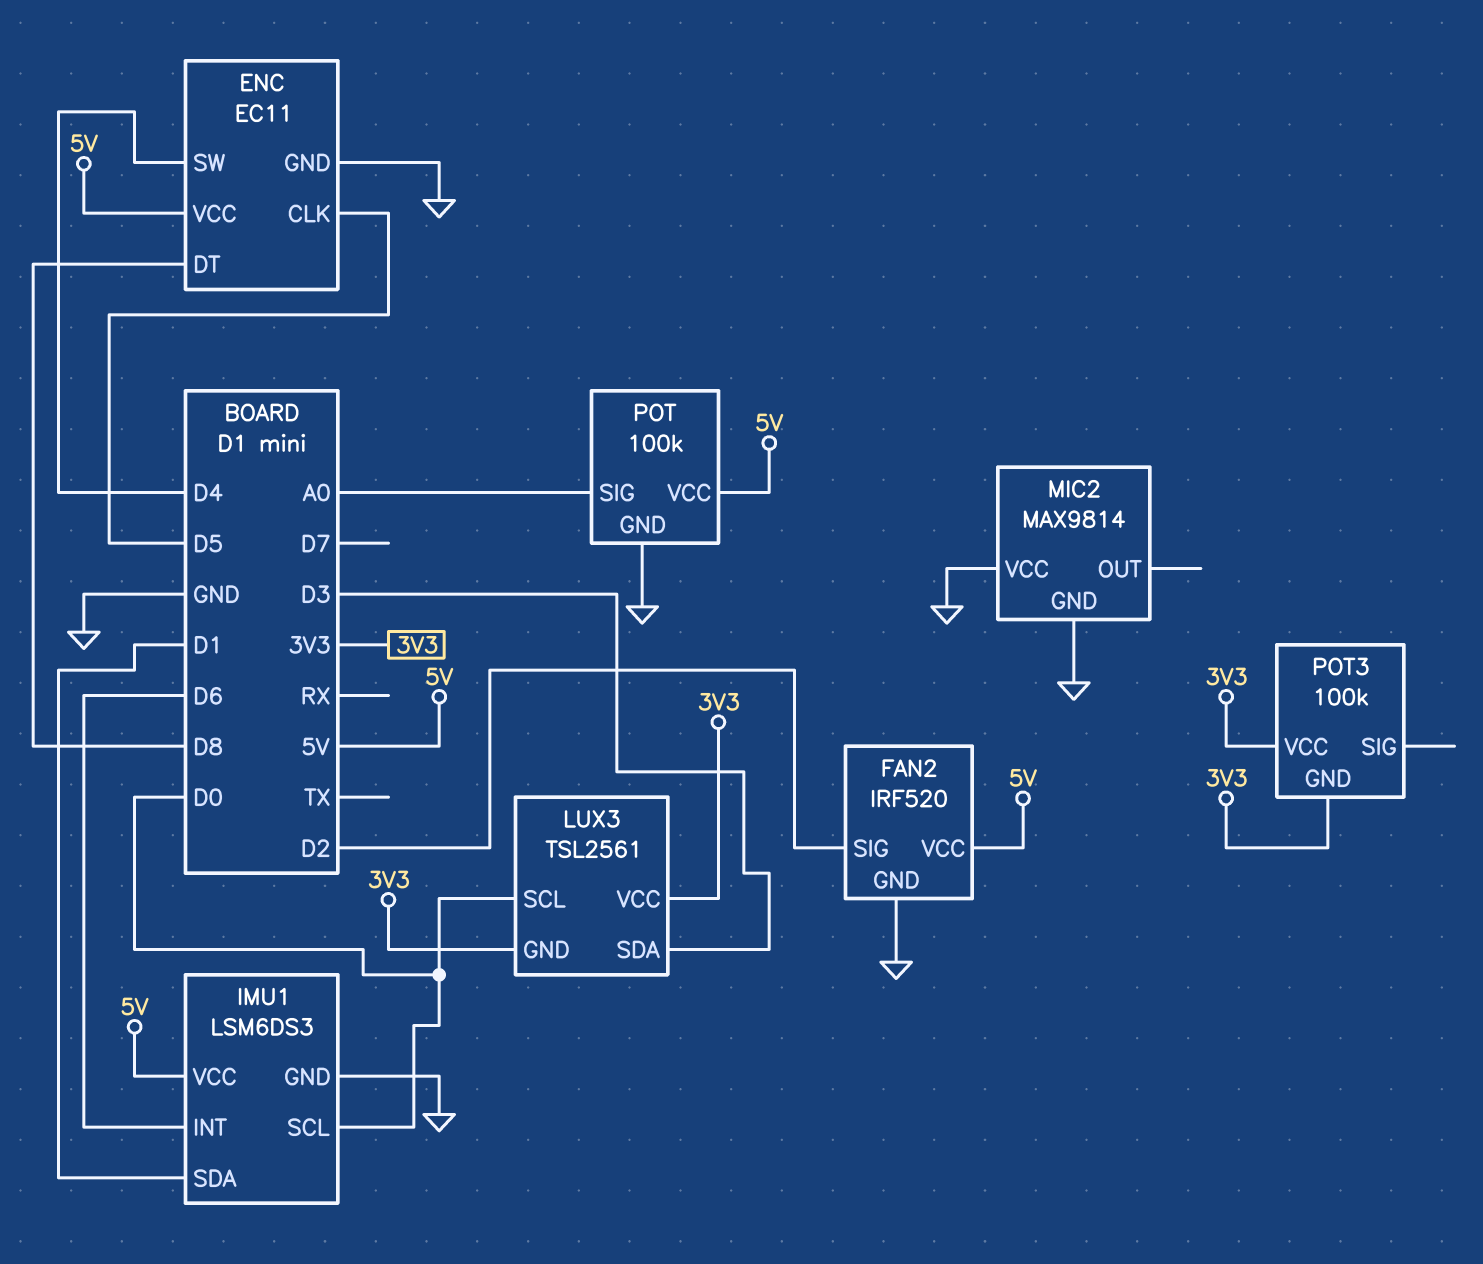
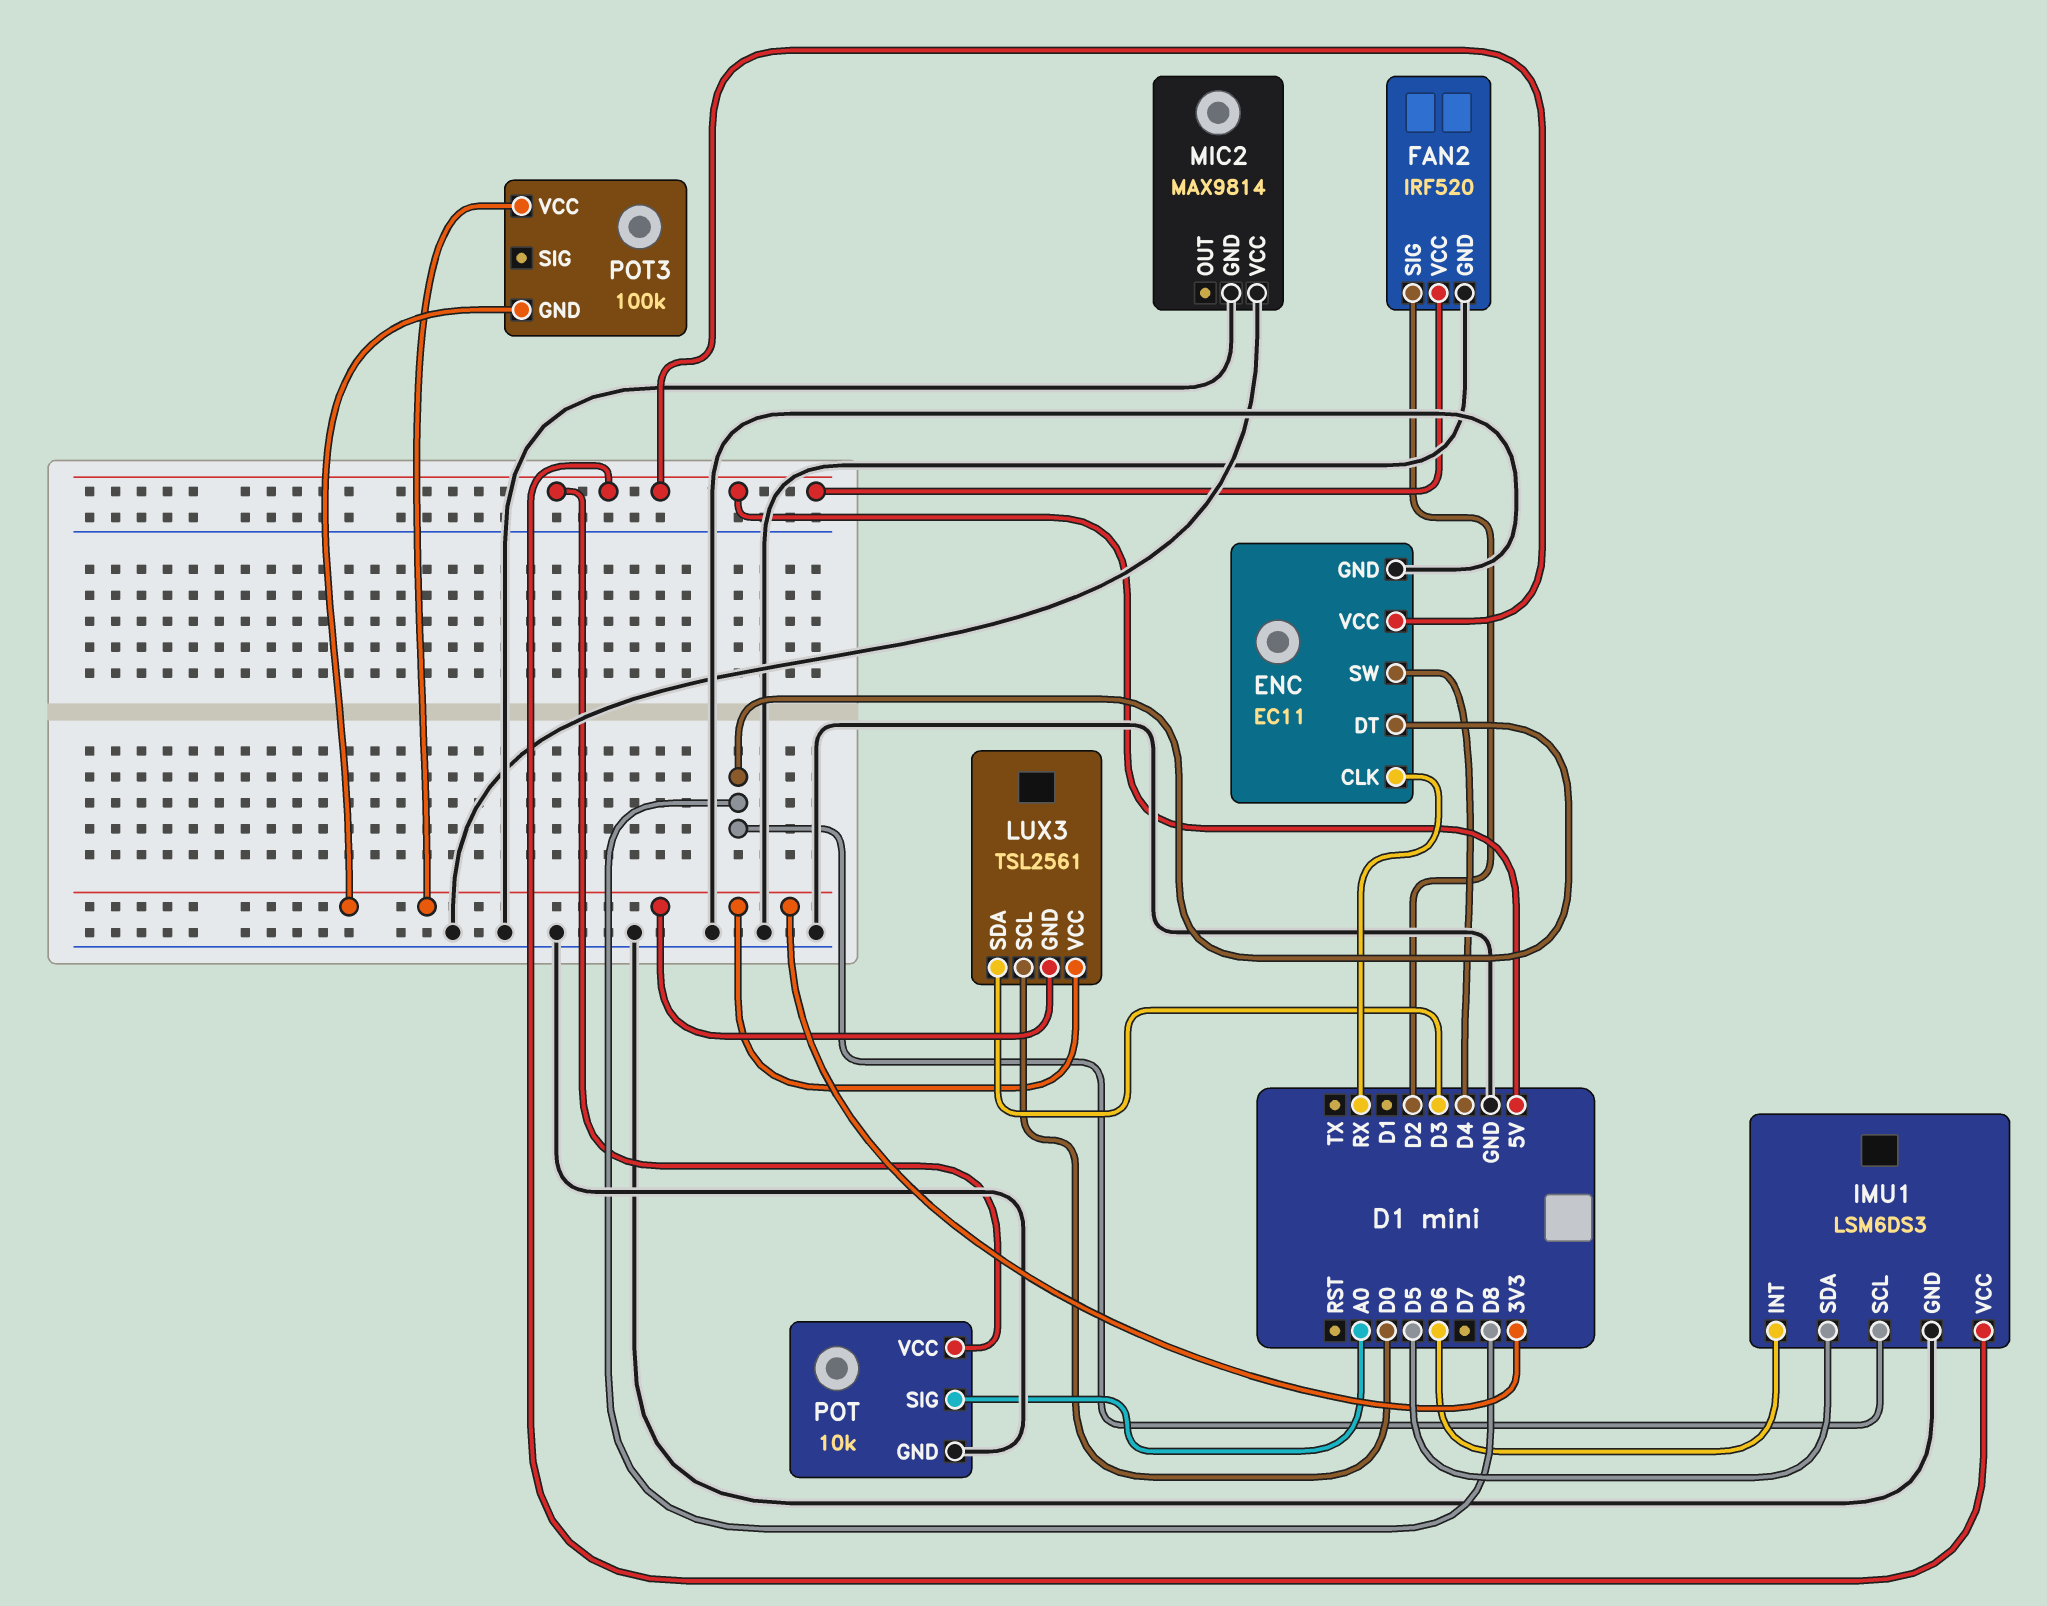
ENC pin CLK: D5 -> RX
IMU1 pin SCL: D0 -> D8
IMU1 pin SDA: D1 -> D5
POT: 100k -> 10k

